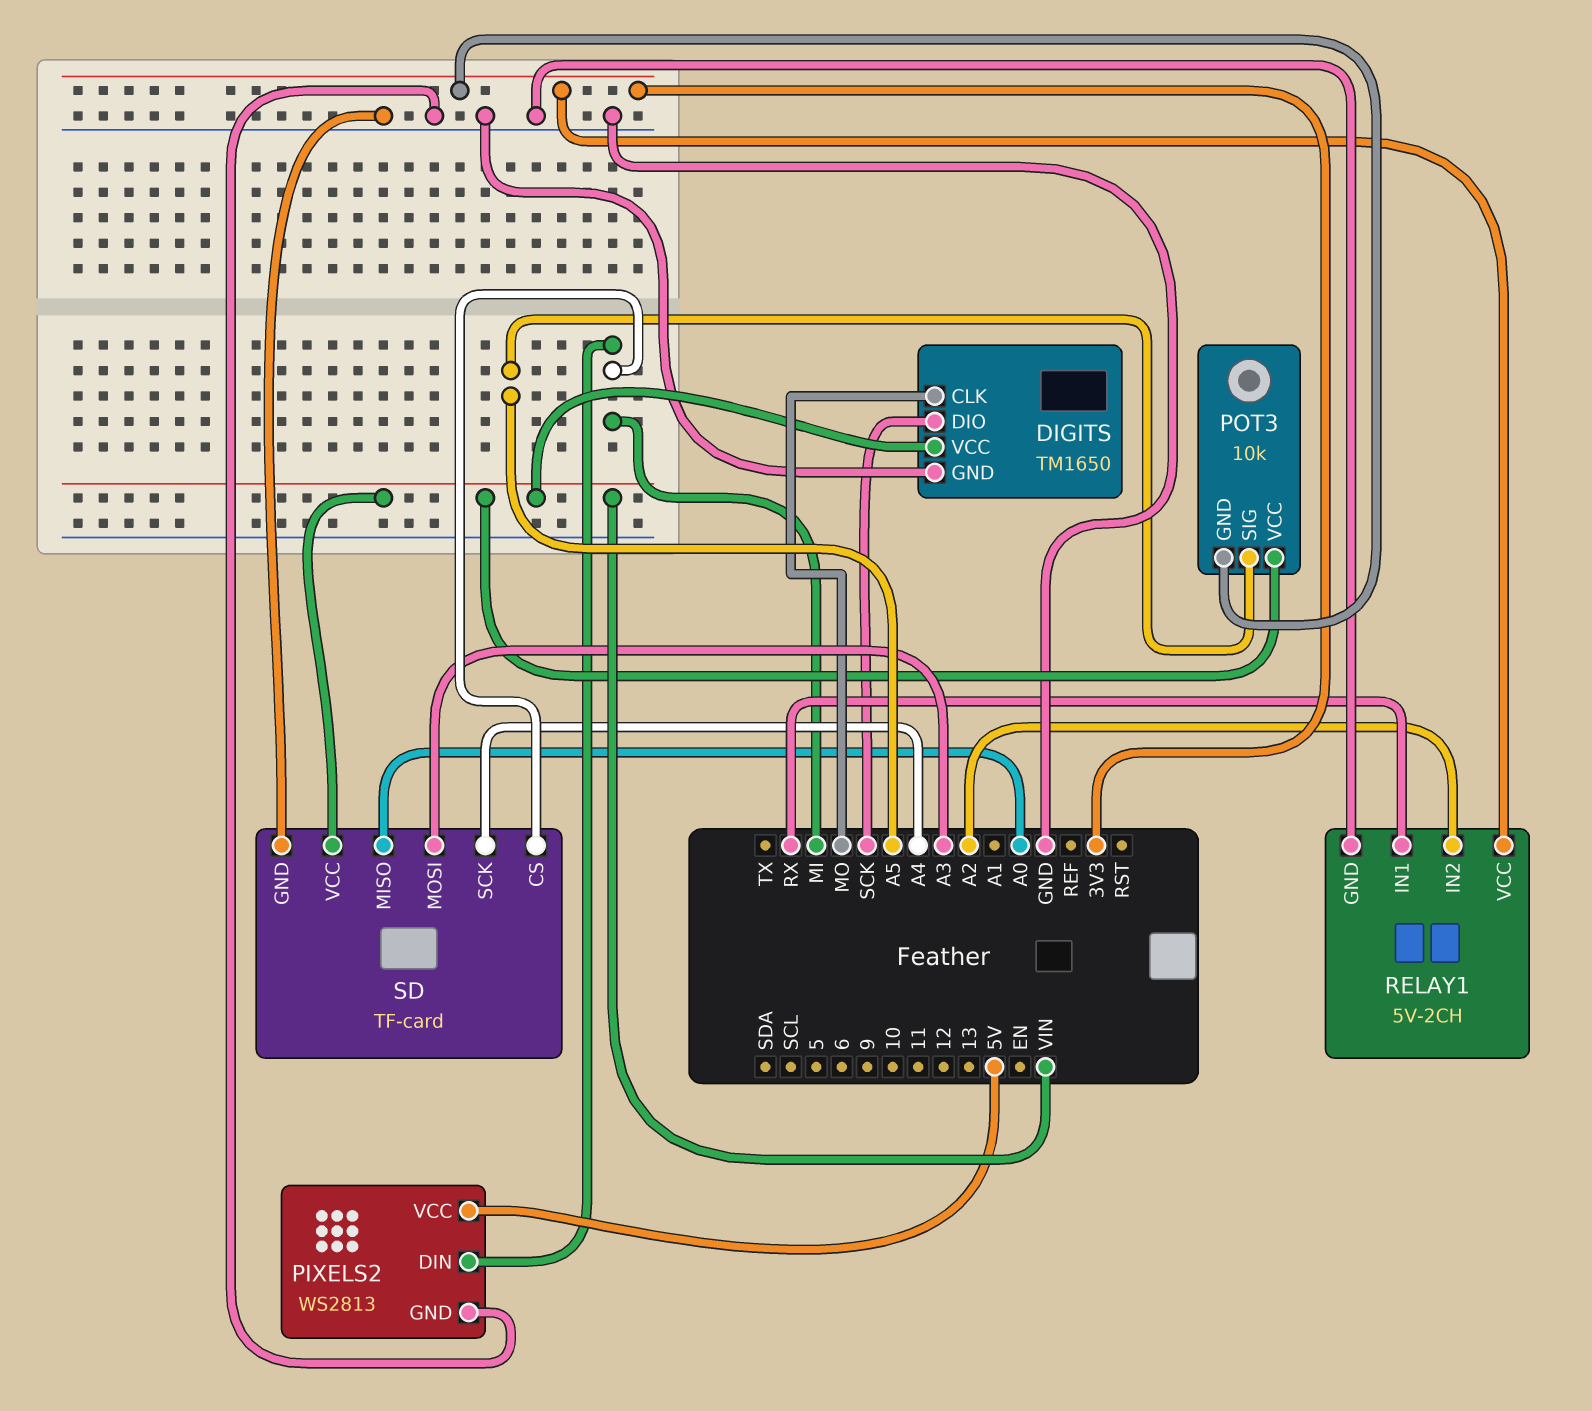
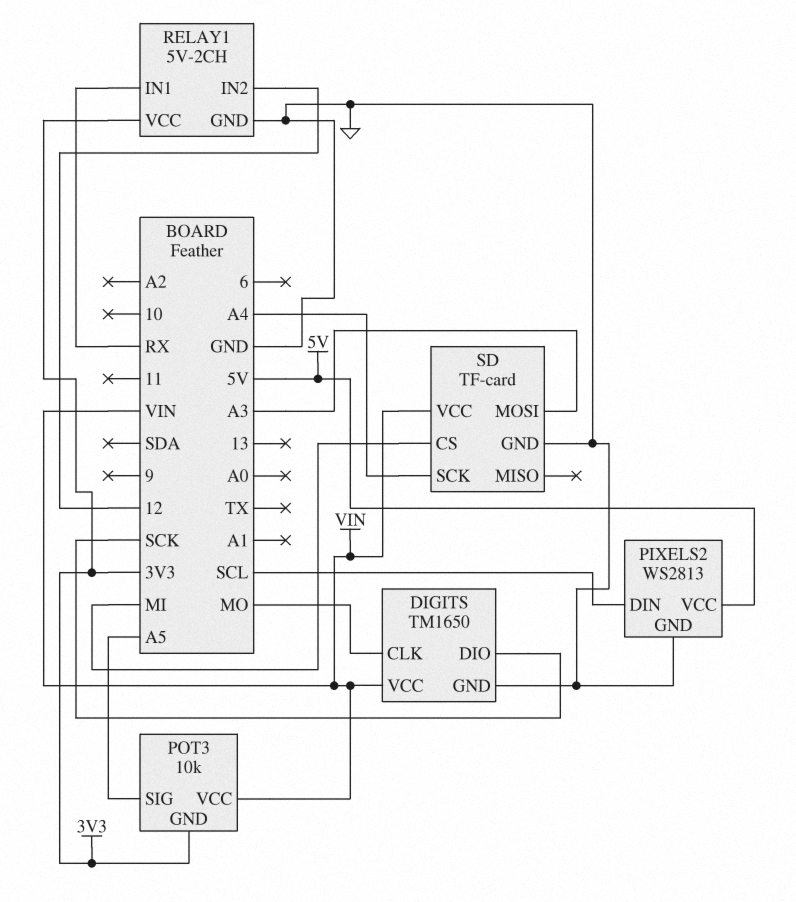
PIXELS2 pin DIN: MI -> SCL
RELAY1 pin IN2: A2 -> 12
SD pin MISO: A0 -> none

